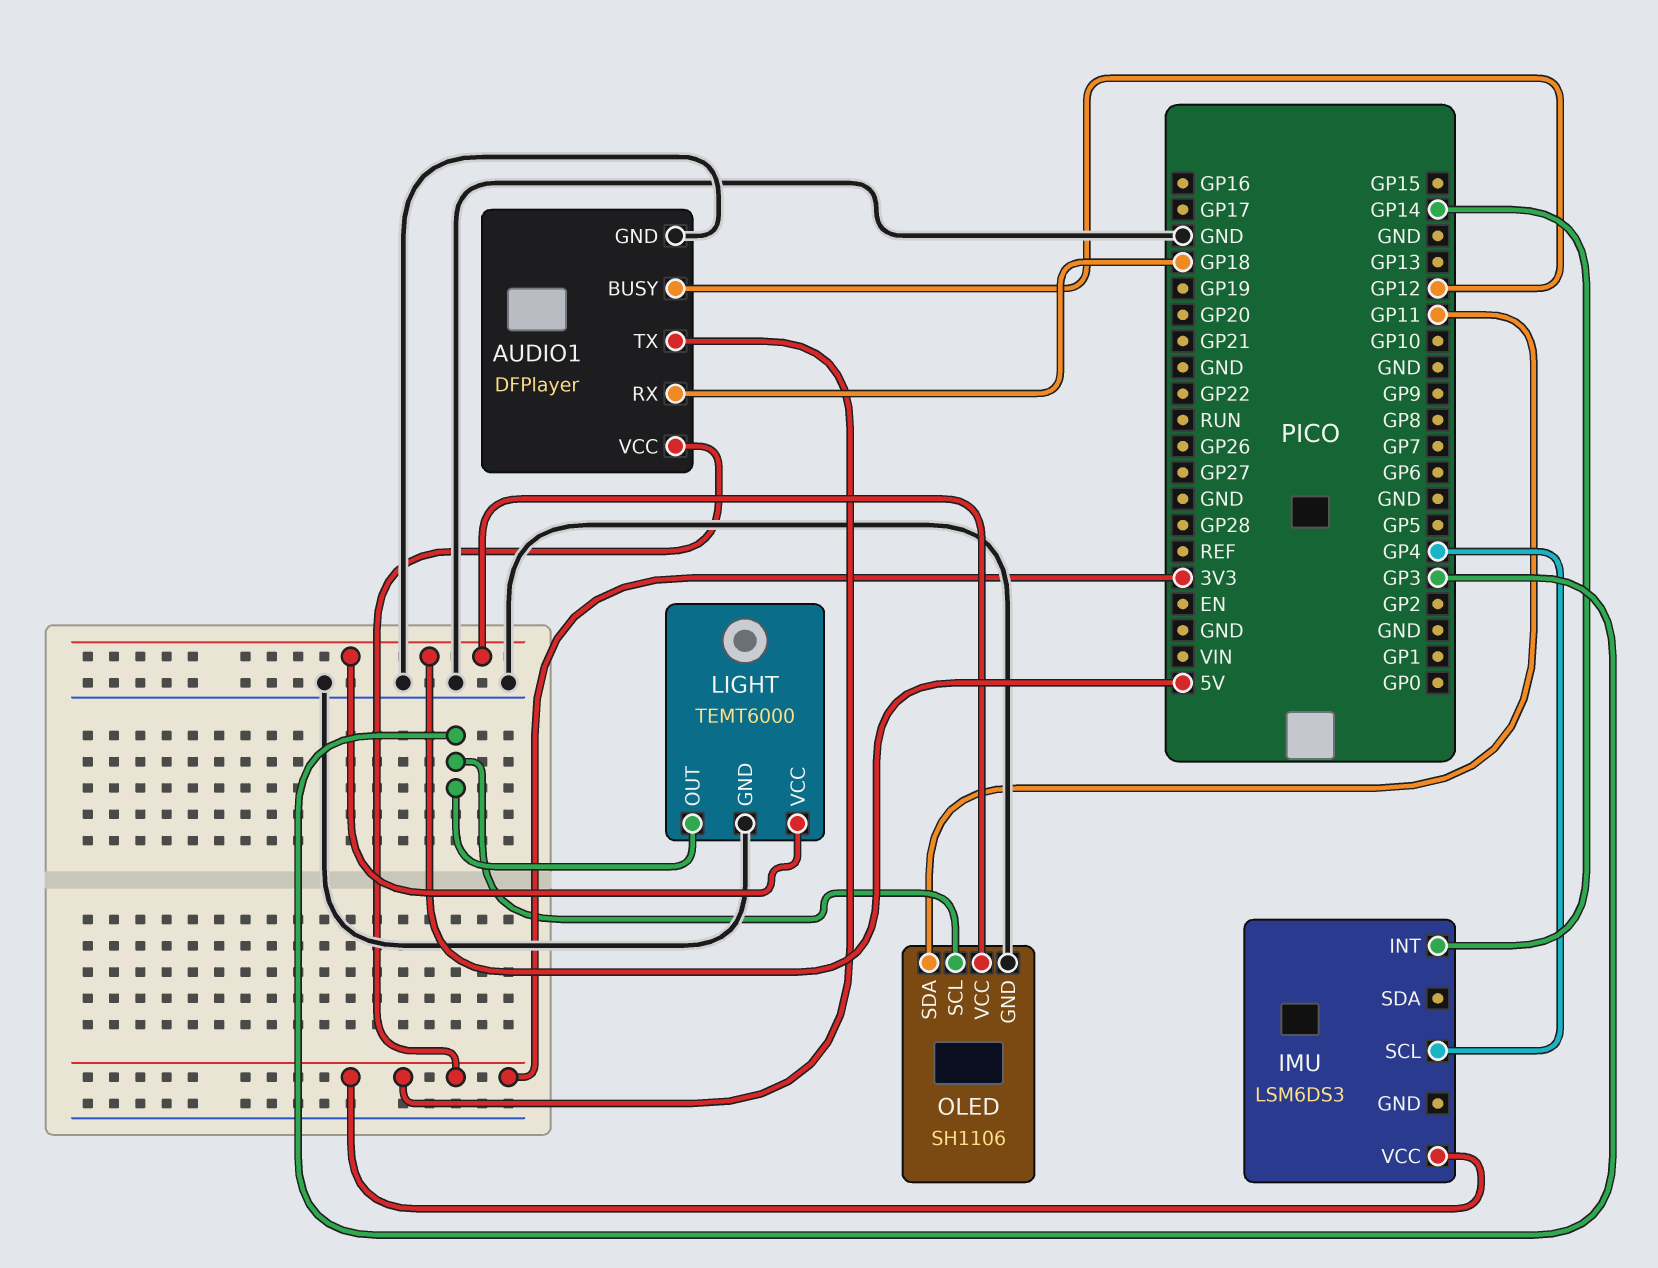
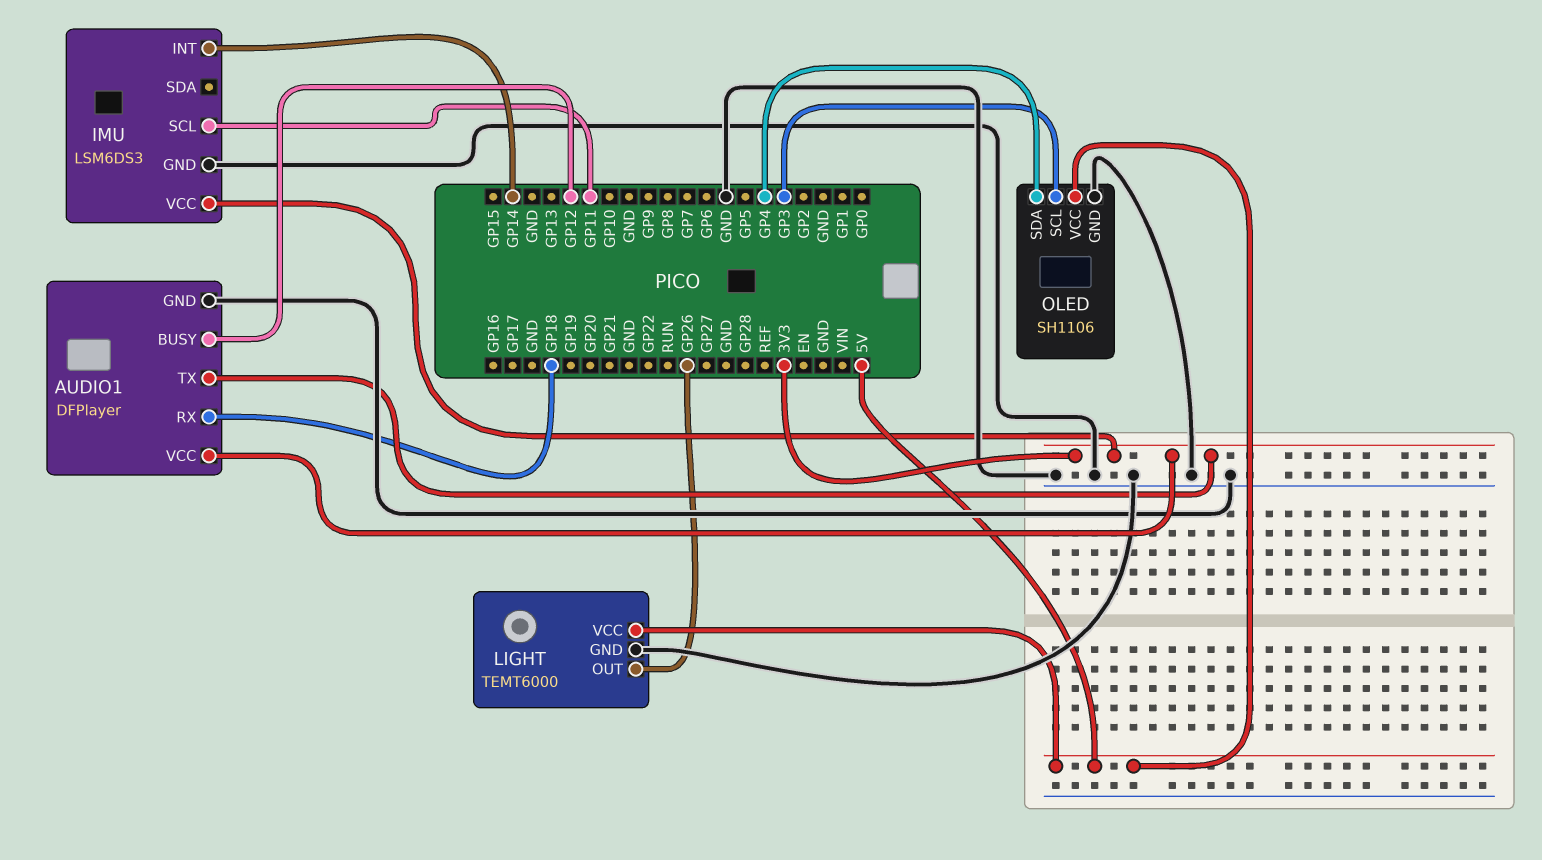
IMU pin GND: none -> GND
IMU pin SCL: GP4 -> GP11
LIGHT pin OUT: GP3 -> GP26
OLED pin SDA: GP11 -> GP4

